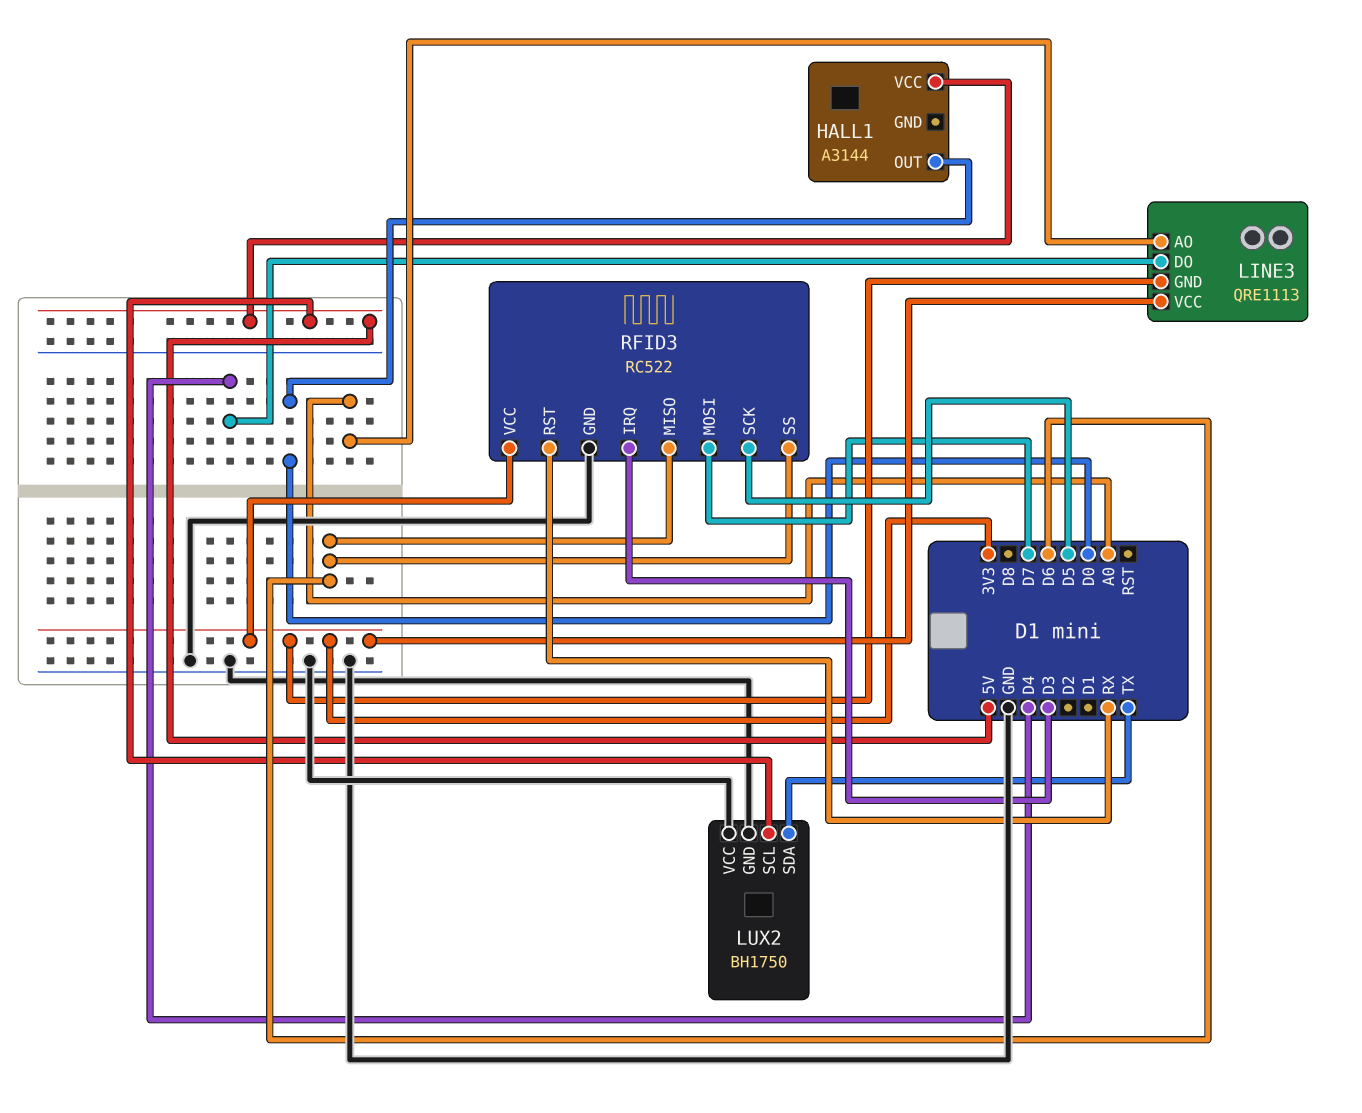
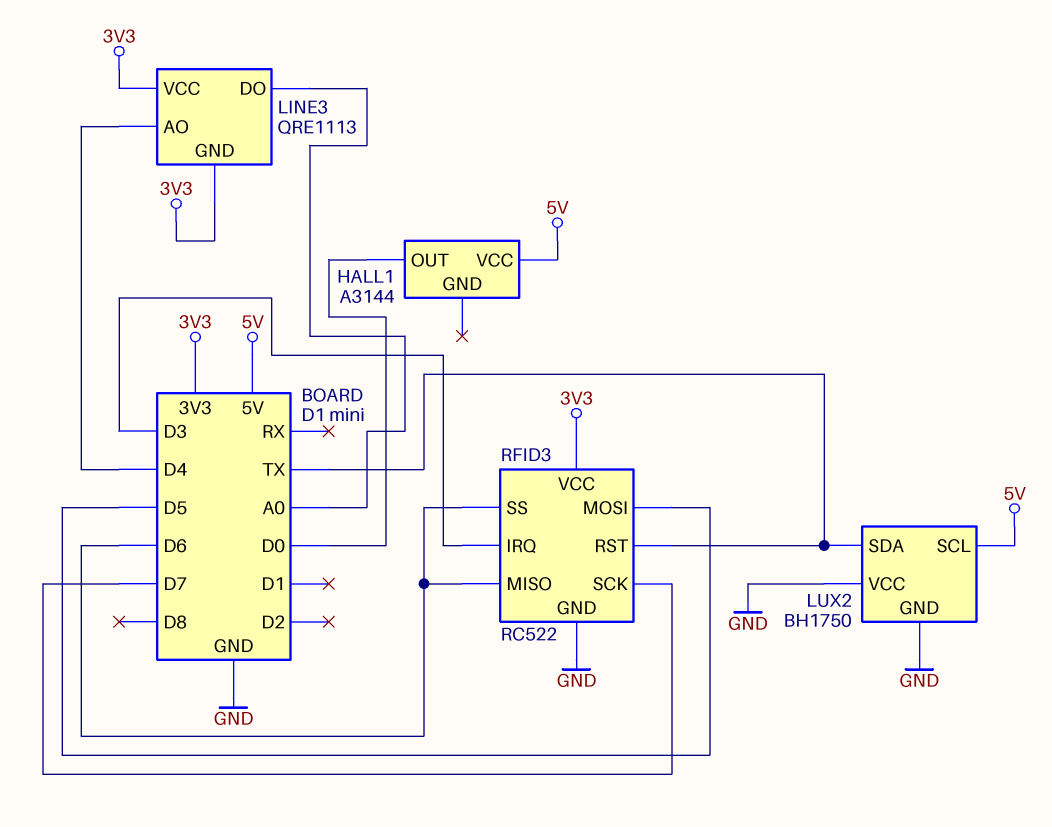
LINE3 pin AO: A0 -> D4
LINE3 pin DO: D4 -> A0
RFID3 pin MOSI: D7 -> D5
RFID3 pin RST: RX -> TX
RFID3 pin SCK: D5 -> D7

